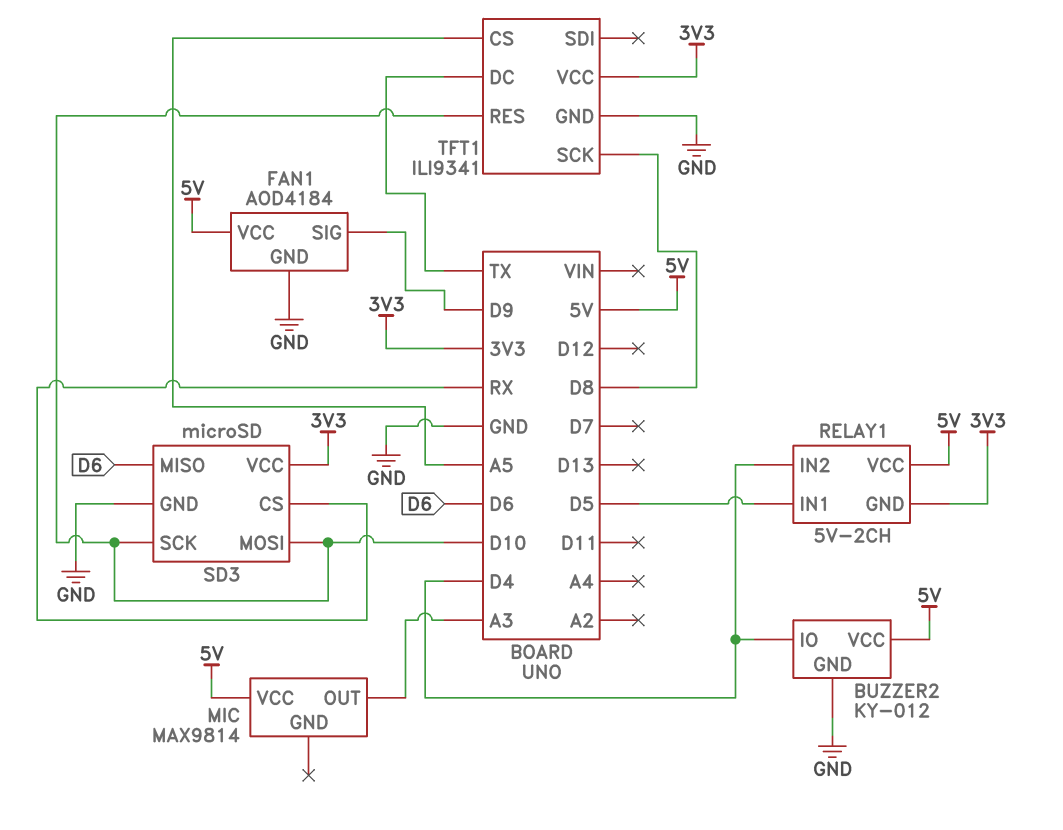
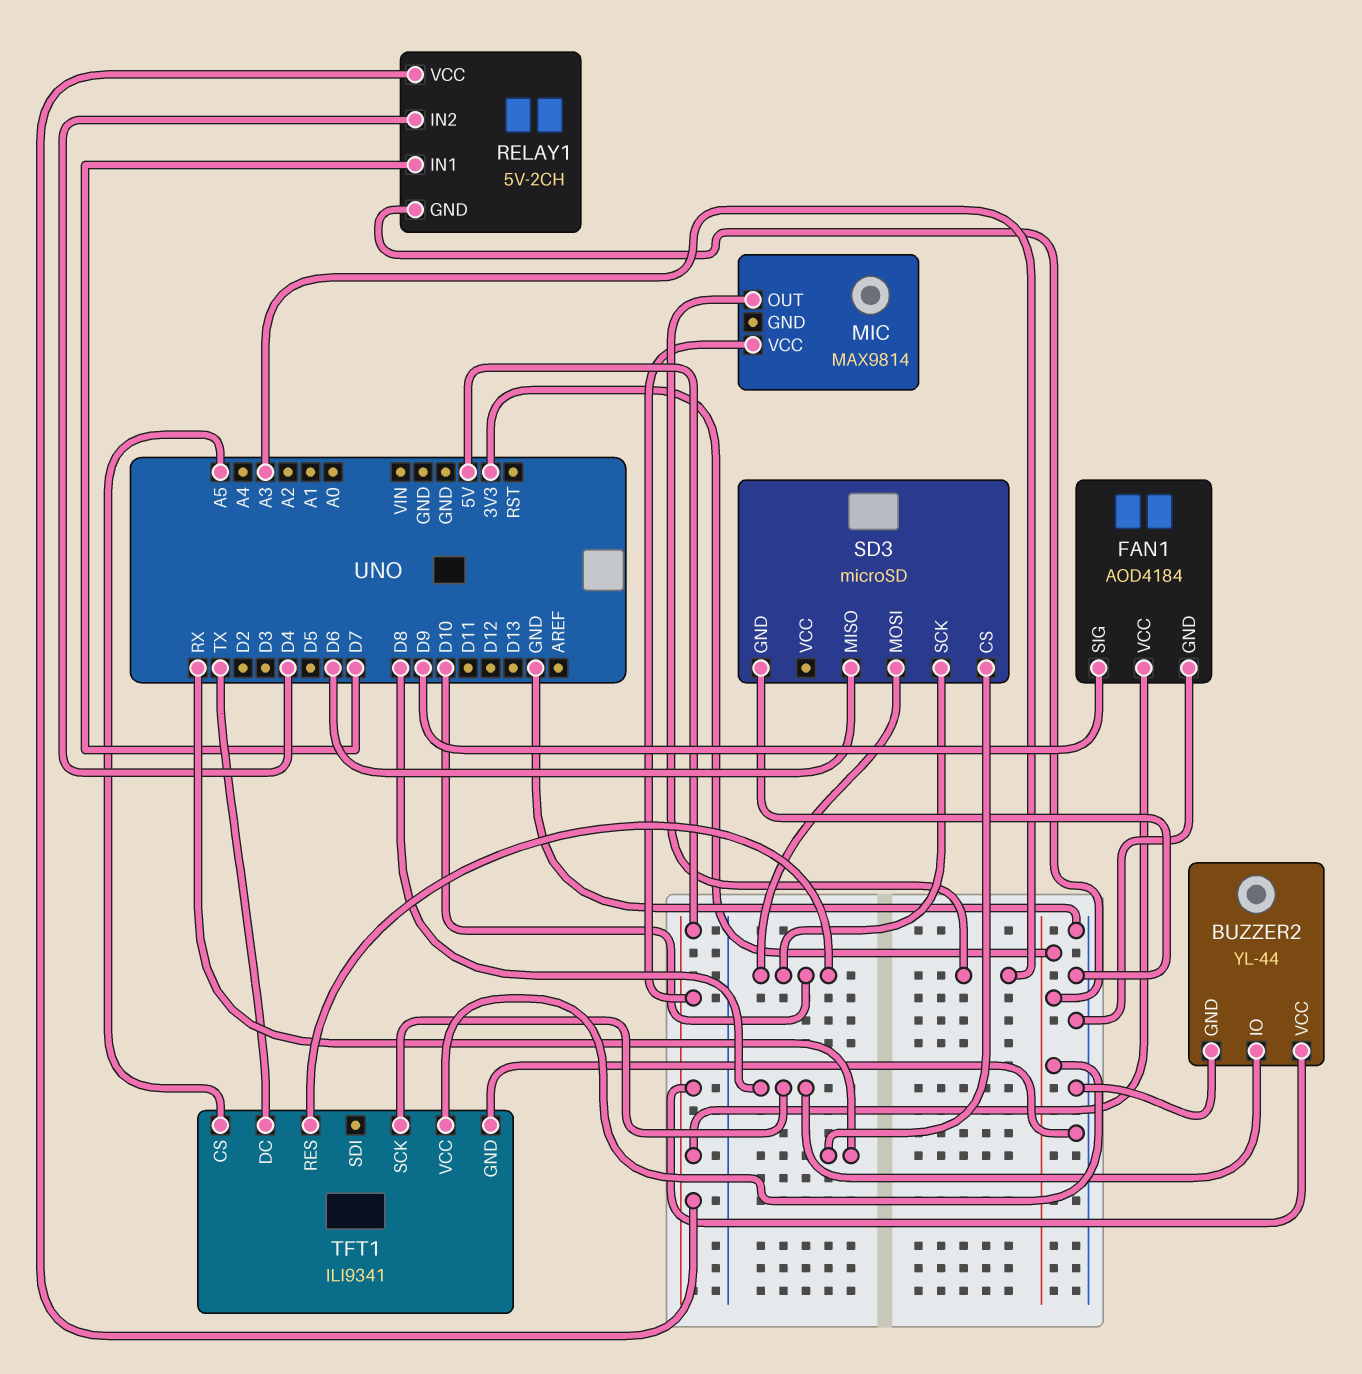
BUZZER2: KY-012 -> YL-44
BUZZER2 pin IO: D4 -> D8
RELAY1 pin IN1: D5 -> D7
SD3 pin VCC: 3V3 -> none

